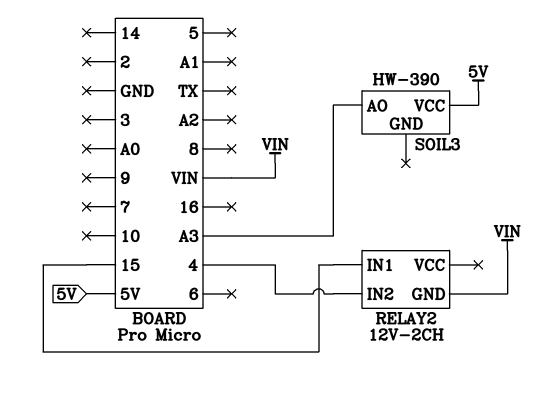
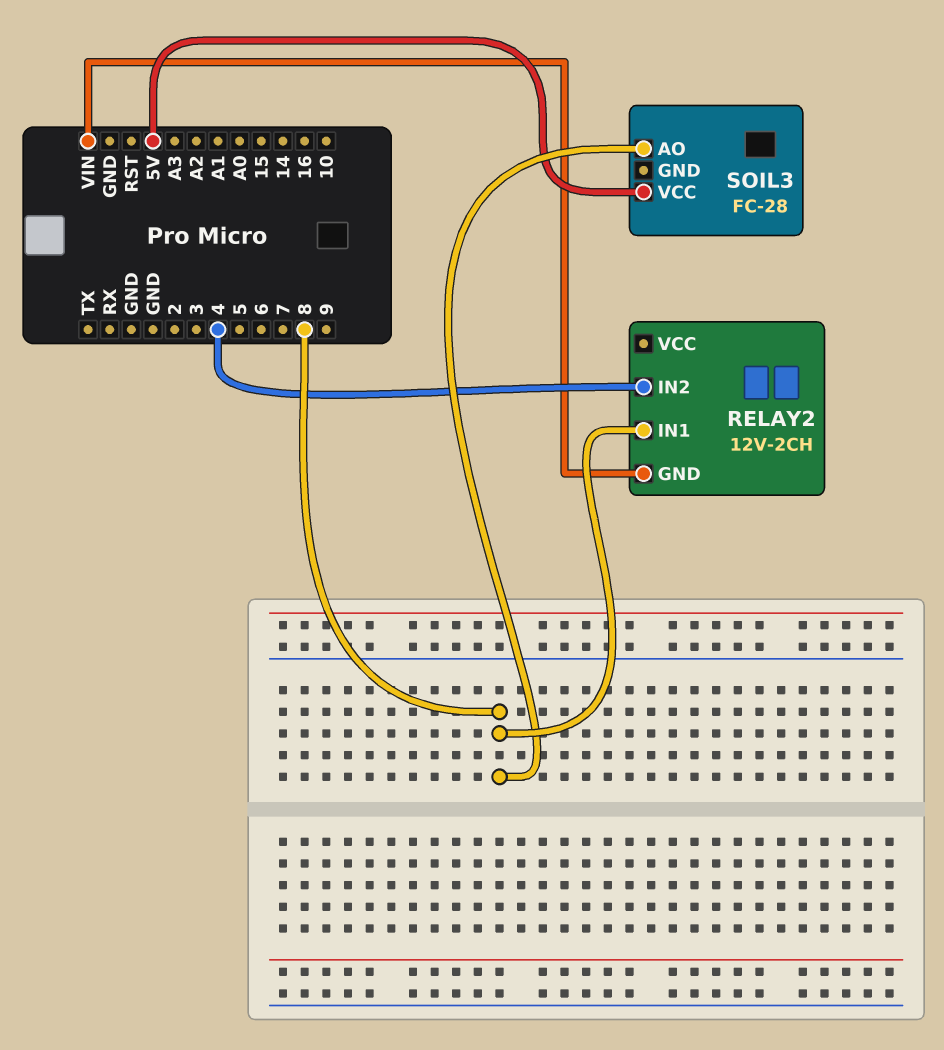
RELAY2 pin IN1: 15 -> 8
SOIL3: HW-390 -> FC-28
SOIL3 pin AO: A3 -> 8

